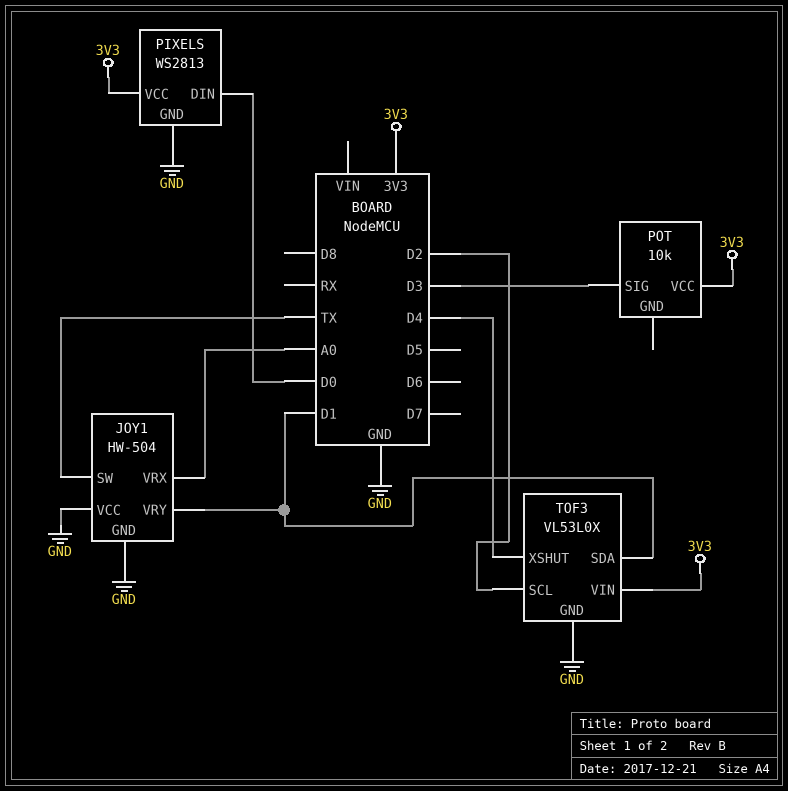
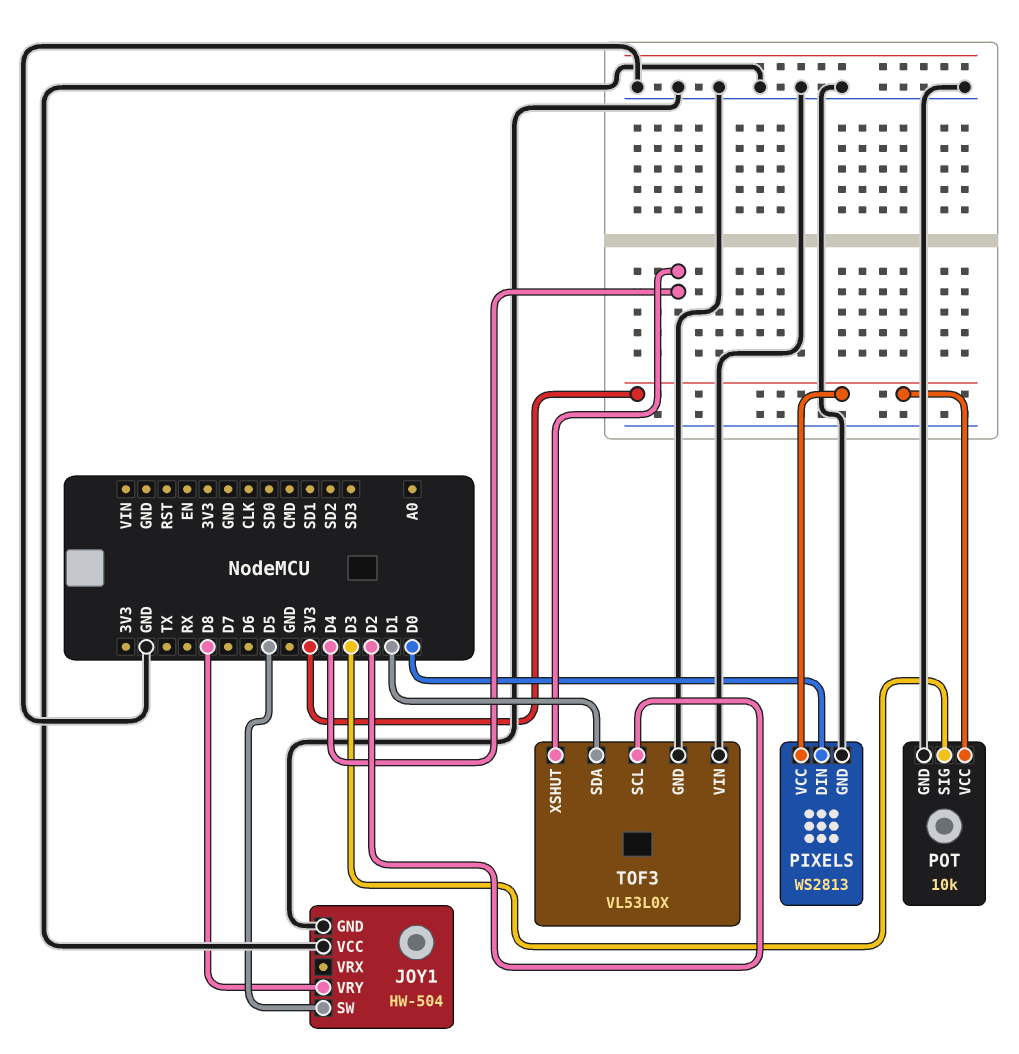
JOY1 pin SW: TX -> D5
JOY1 pin VRX: A0 -> none
JOY1 pin VRY: D1 -> D8
POT pin GND: none -> GND
TOF3 pin VIN: 3V3 -> GND

